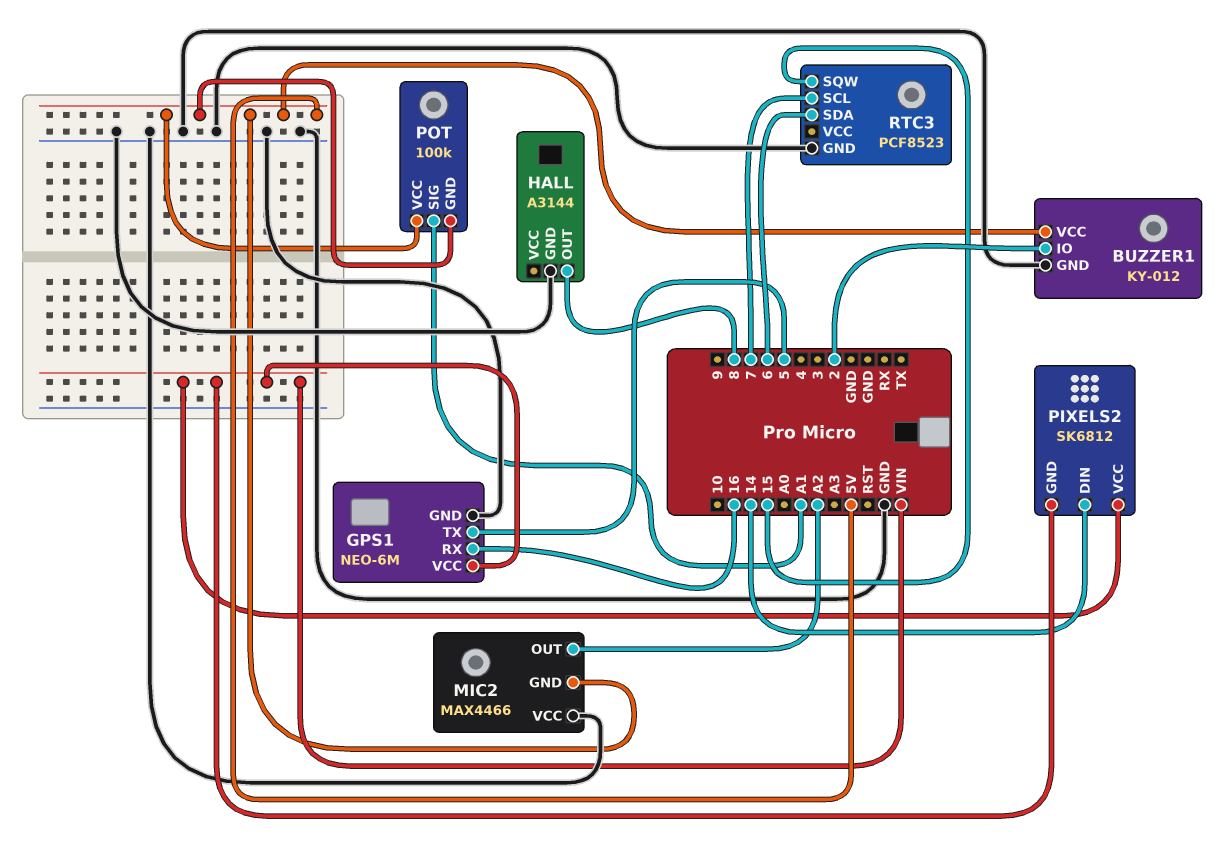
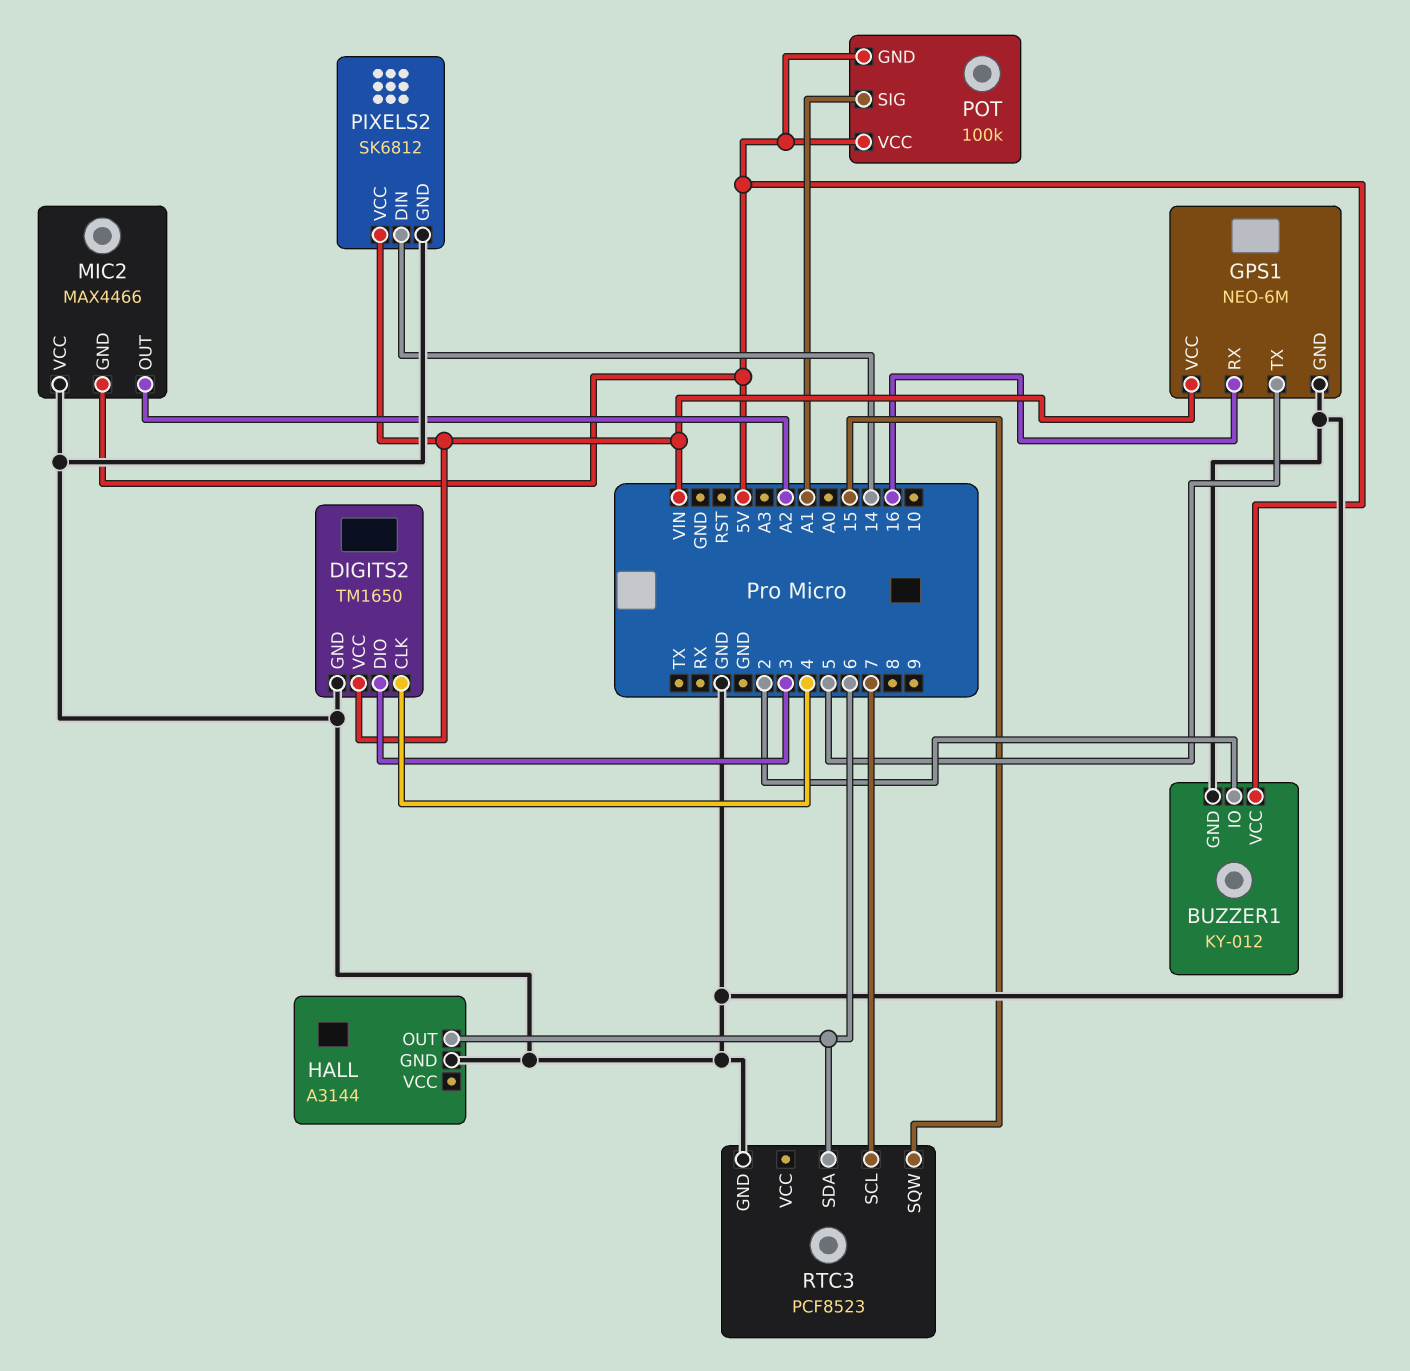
DIGITS2: none -> TM1650
DIGITS2 pin CLK: none -> 4
DIGITS2 pin DIO: none -> 3
DIGITS2 pin GND: none -> GND
DIGITS2 pin VCC: none -> VIN
HALL pin OUT: 8 -> 6
PIXELS2 pin GND: VIN -> GND

